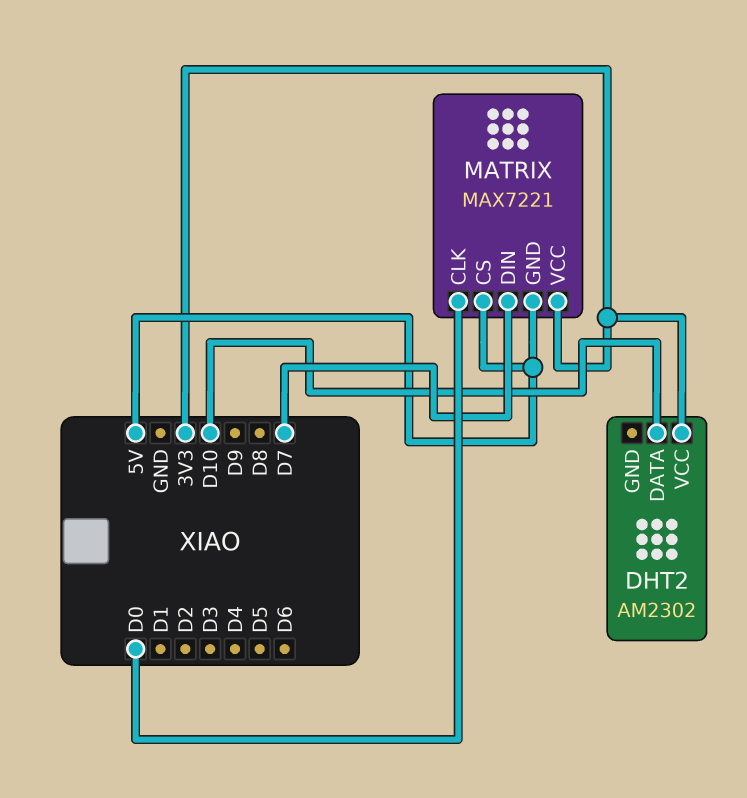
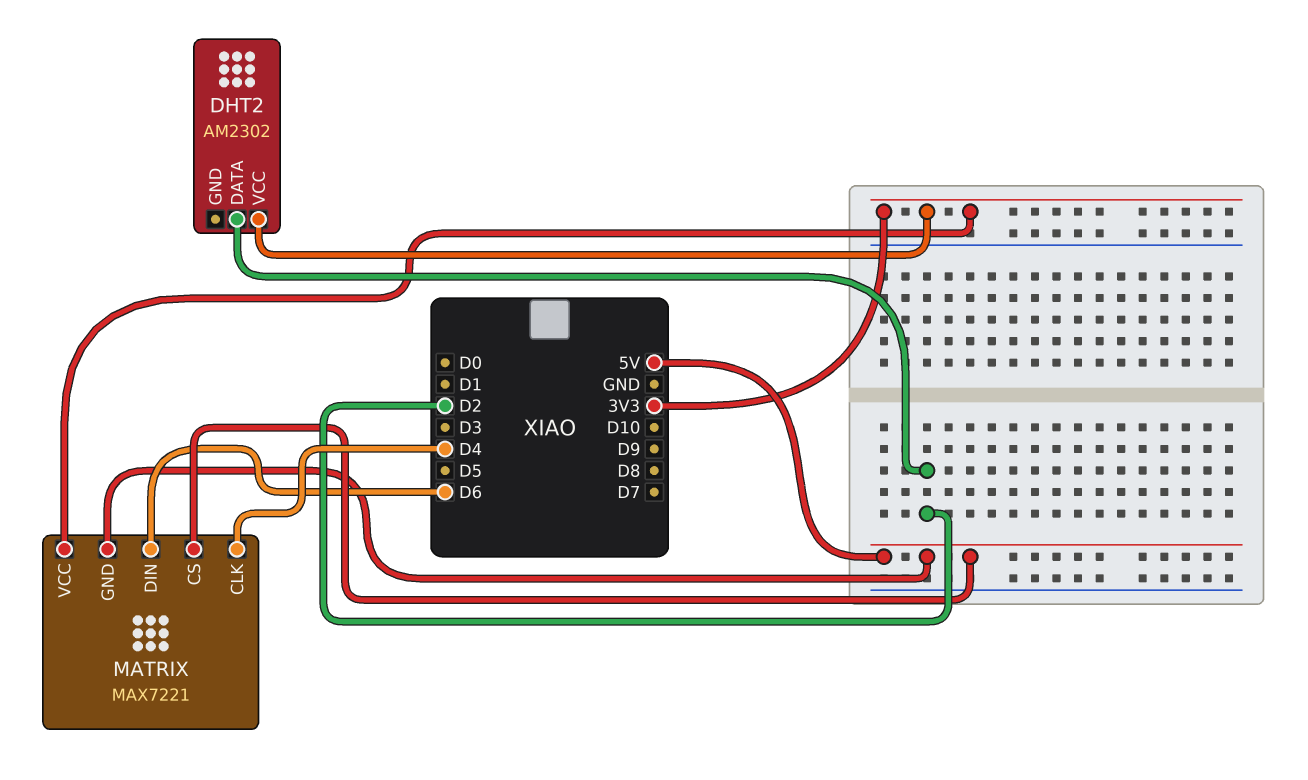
DHT2 pin DATA: D10 -> D2
MATRIX pin CLK: D0 -> D4
MATRIX pin DIN: D7 -> D6

